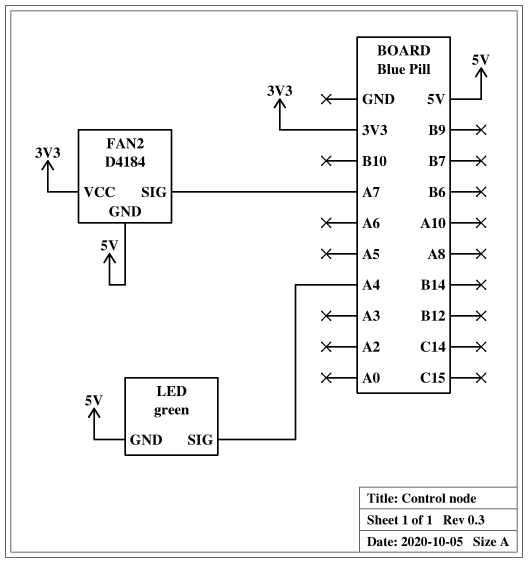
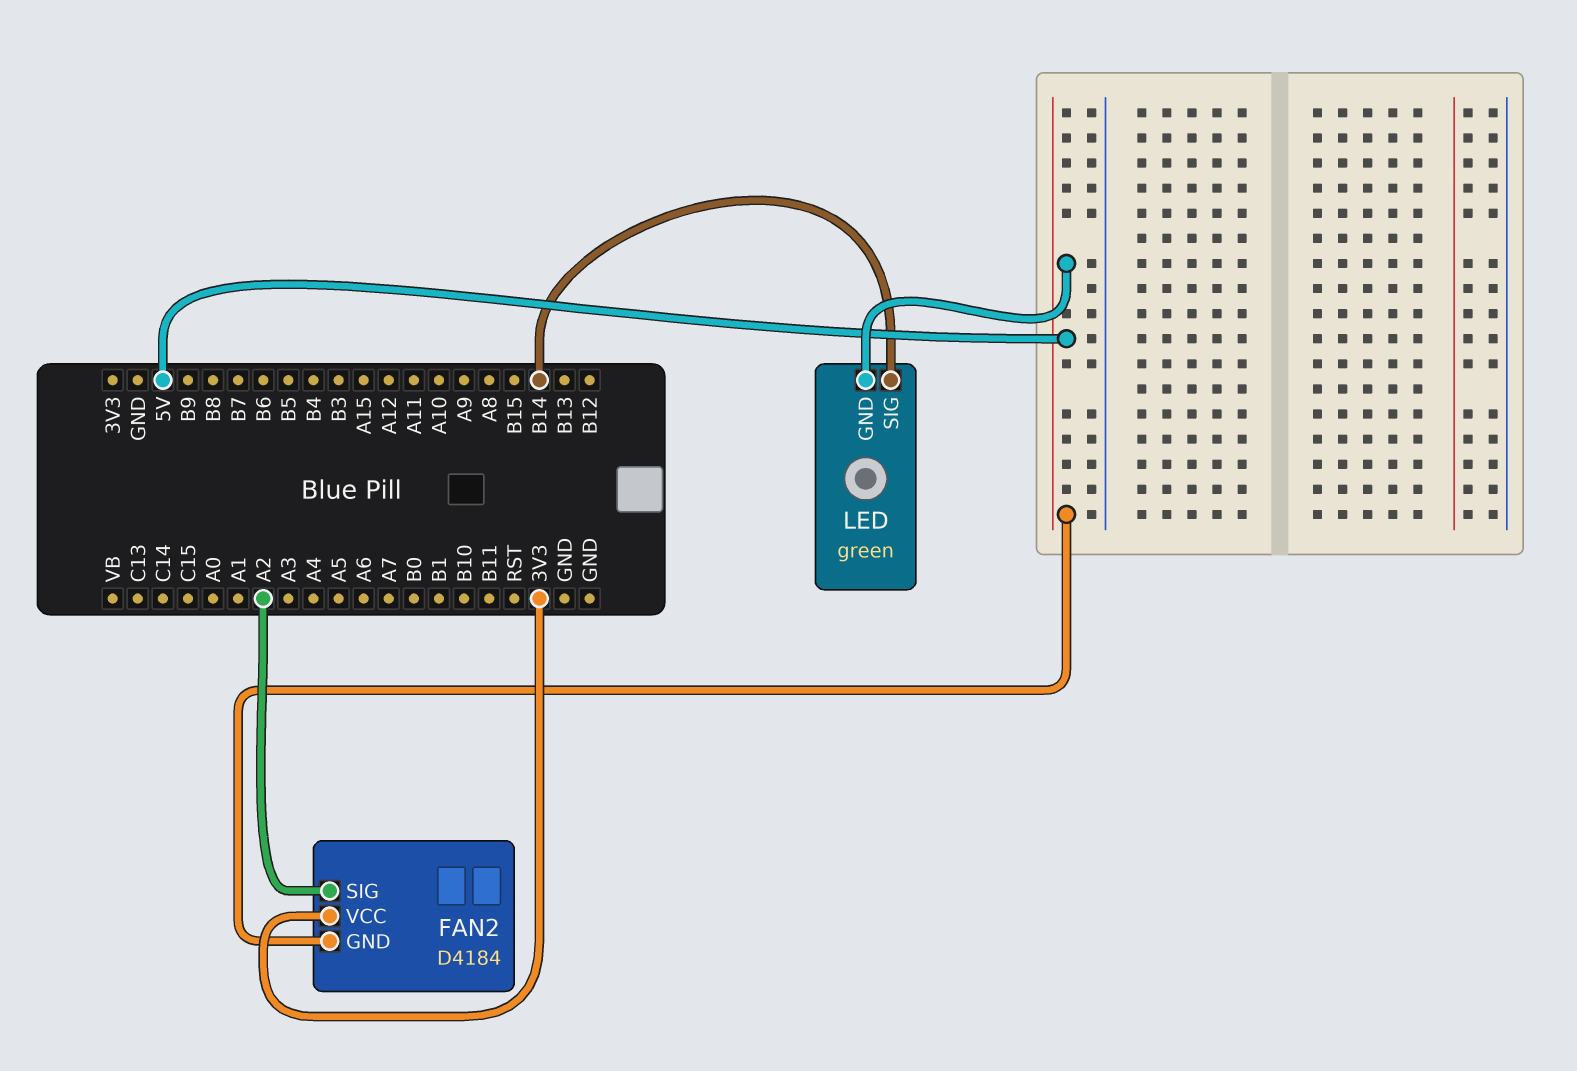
FAN2 pin SIG: A7 -> A2
LED pin SIG: A4 -> B14

